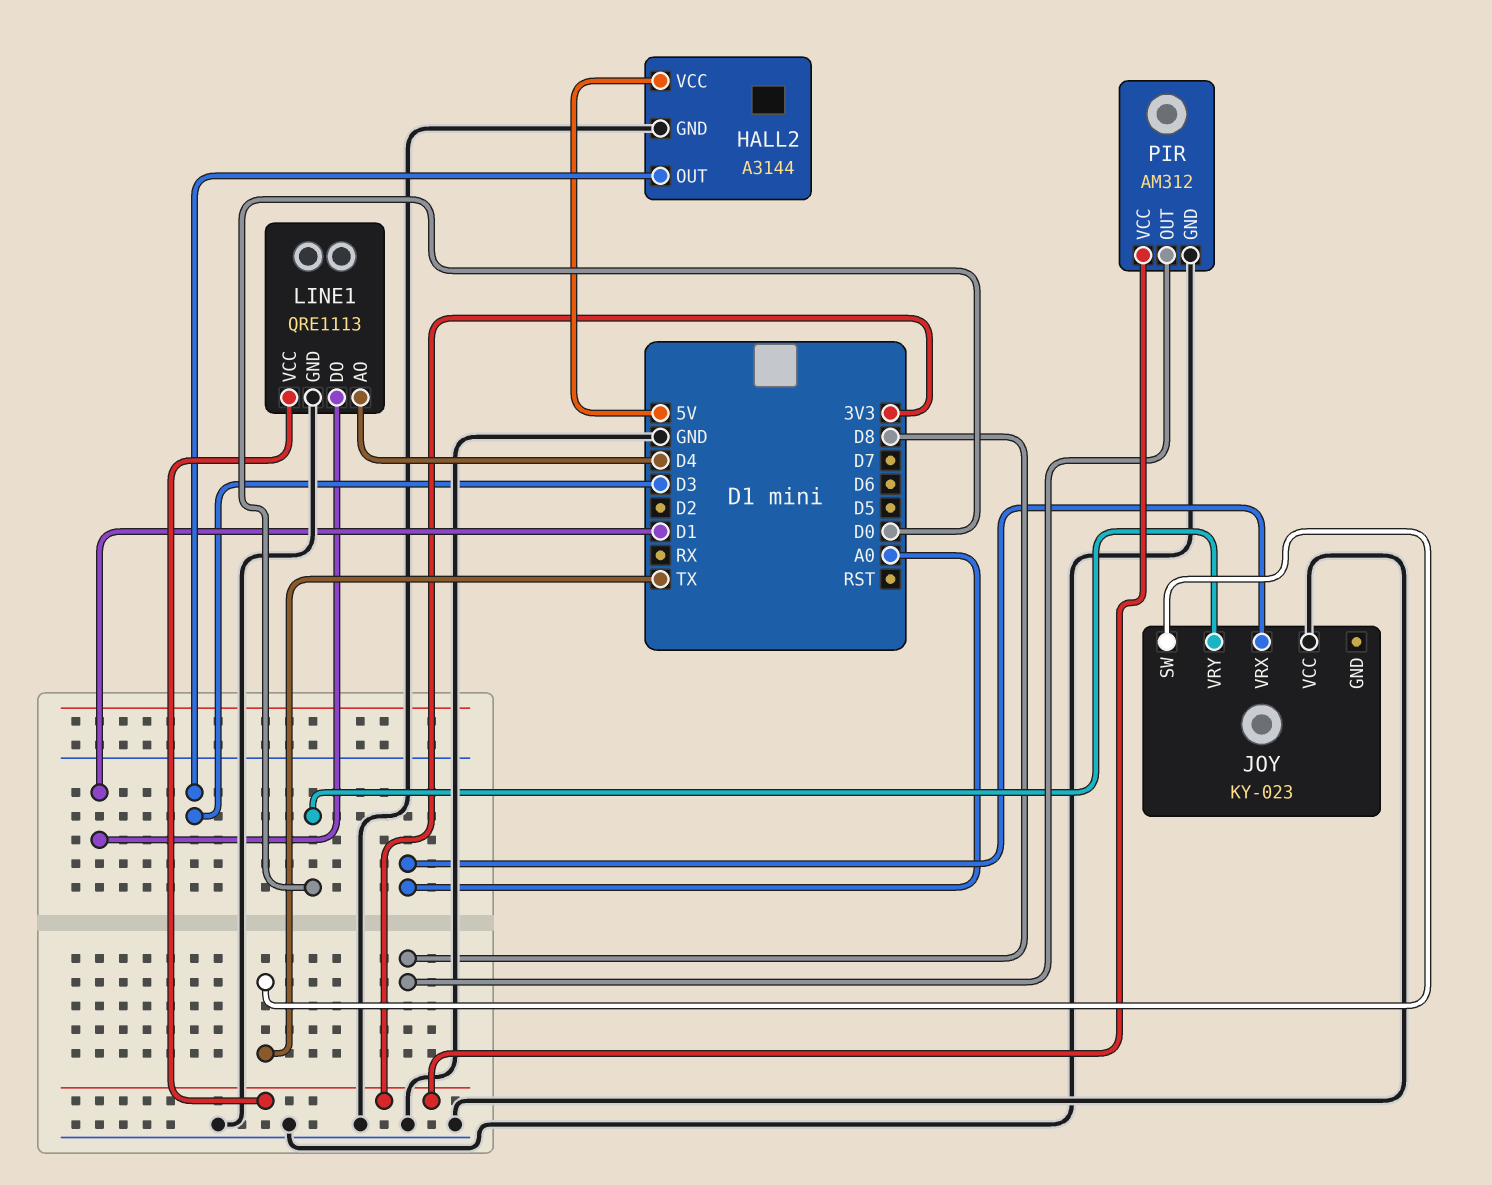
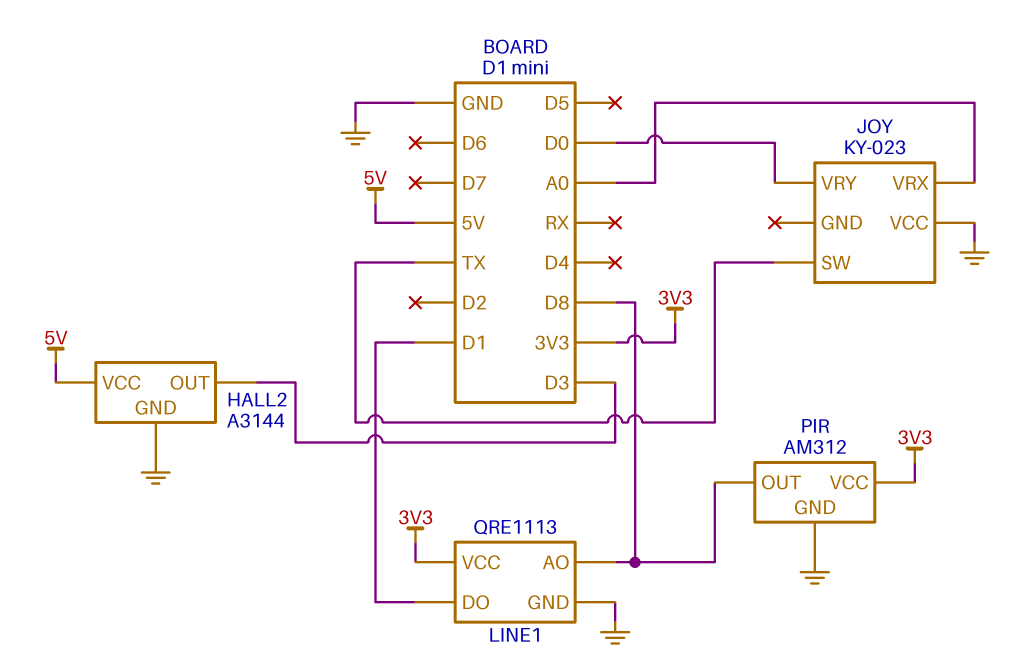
LINE1 pin AO: D4 -> D8

